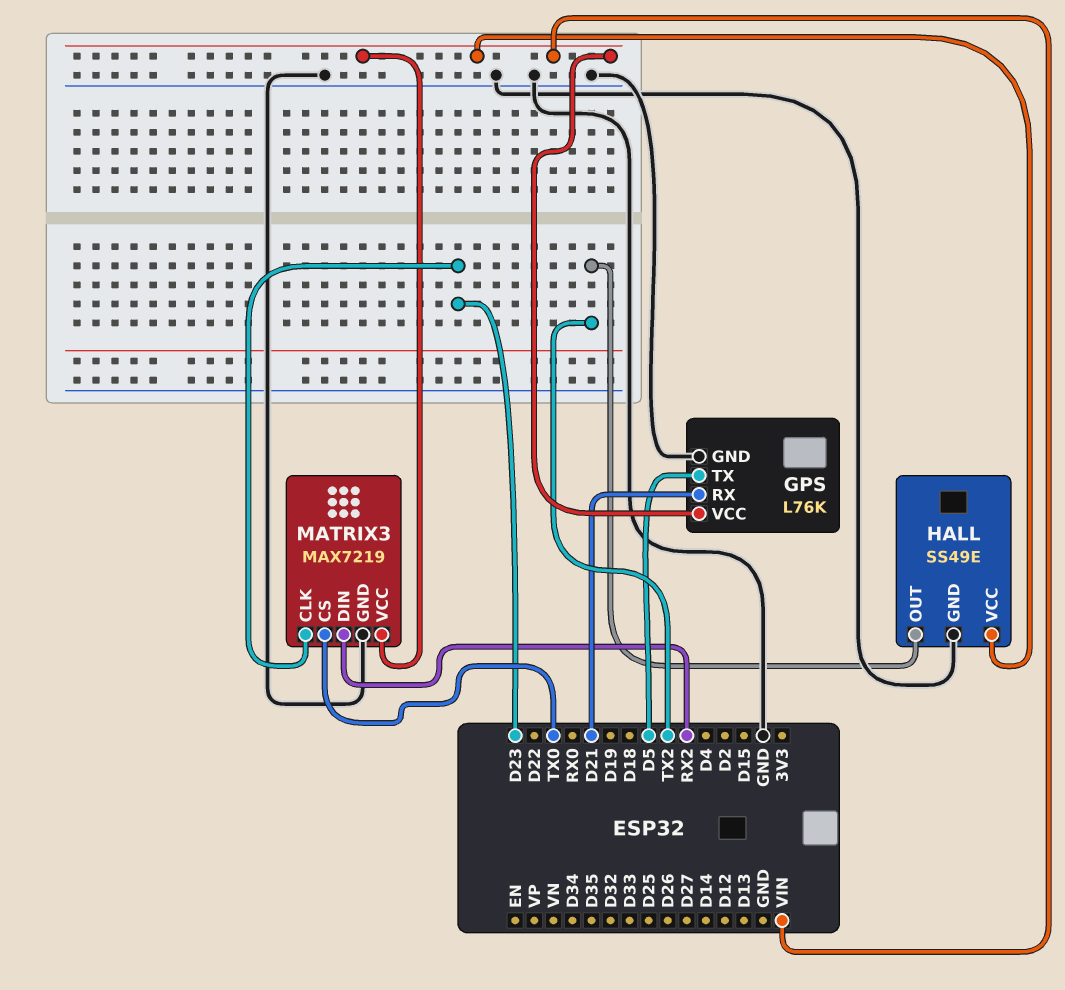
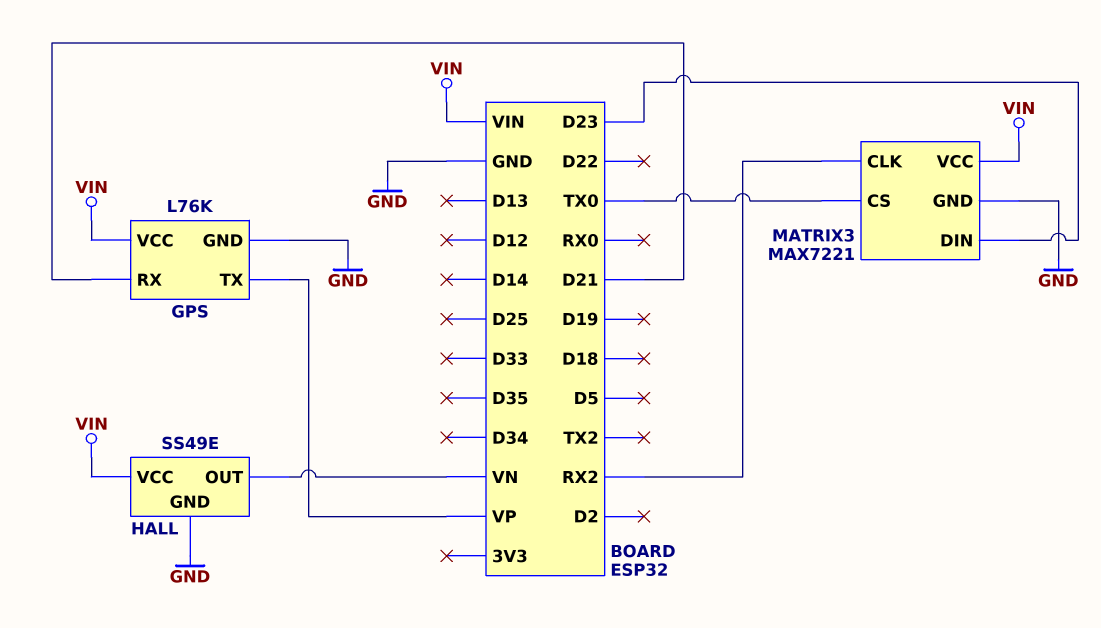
GPS pin TX: D5 -> VP
HALL pin OUT: TX2 -> VN
MATRIX3: MAX7219 -> MAX7221
MATRIX3 pin CLK: D23 -> RX2
MATRIX3 pin DIN: RX2 -> D23

